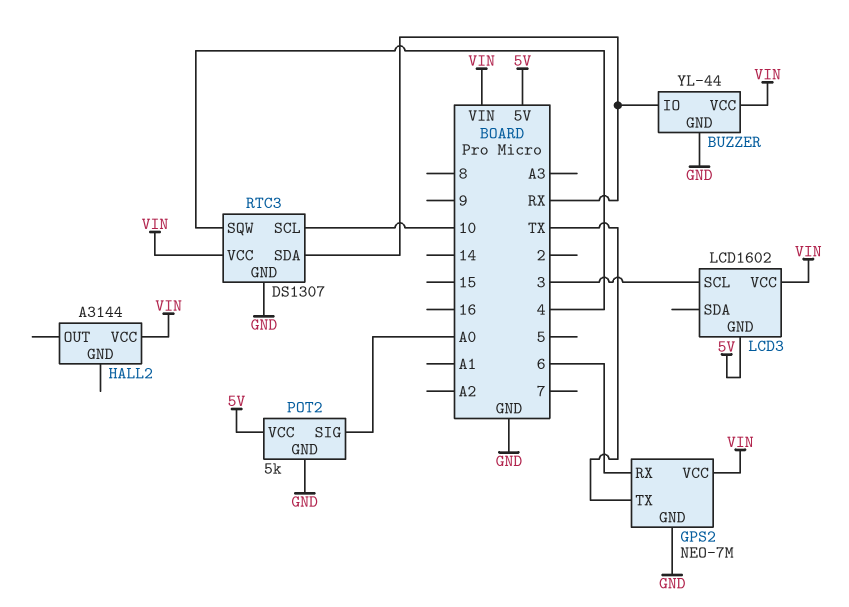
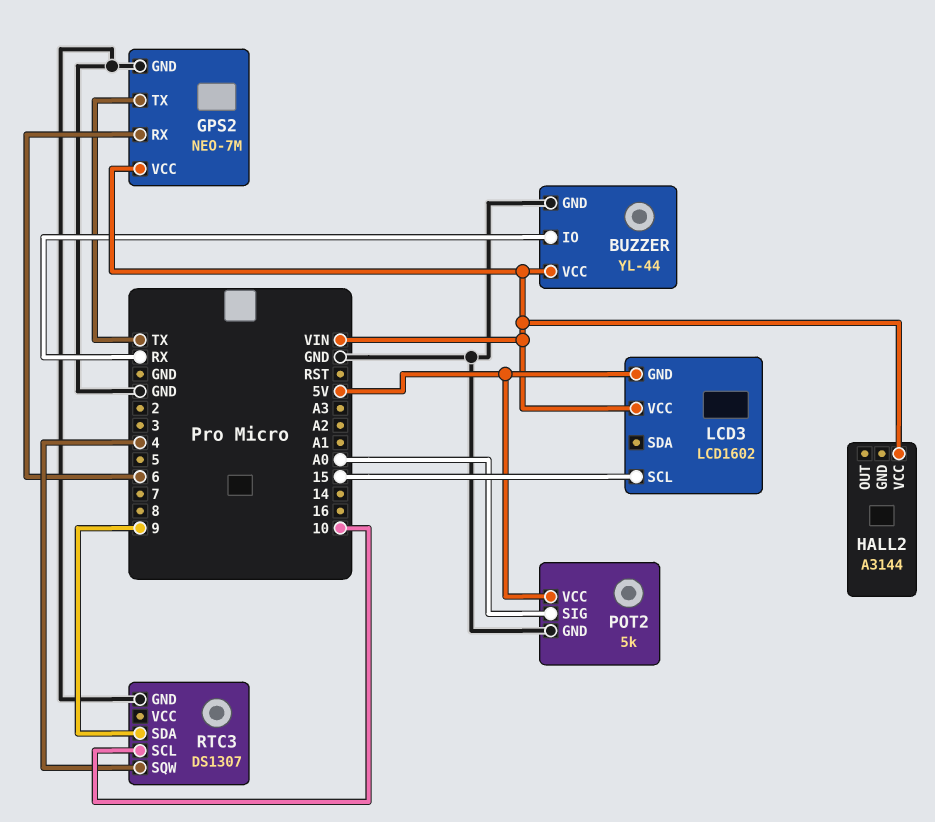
LCD3 pin SCL: 3 -> 15
RTC3 pin SDA: RX -> 9
RTC3 pin VCC: VIN -> none

